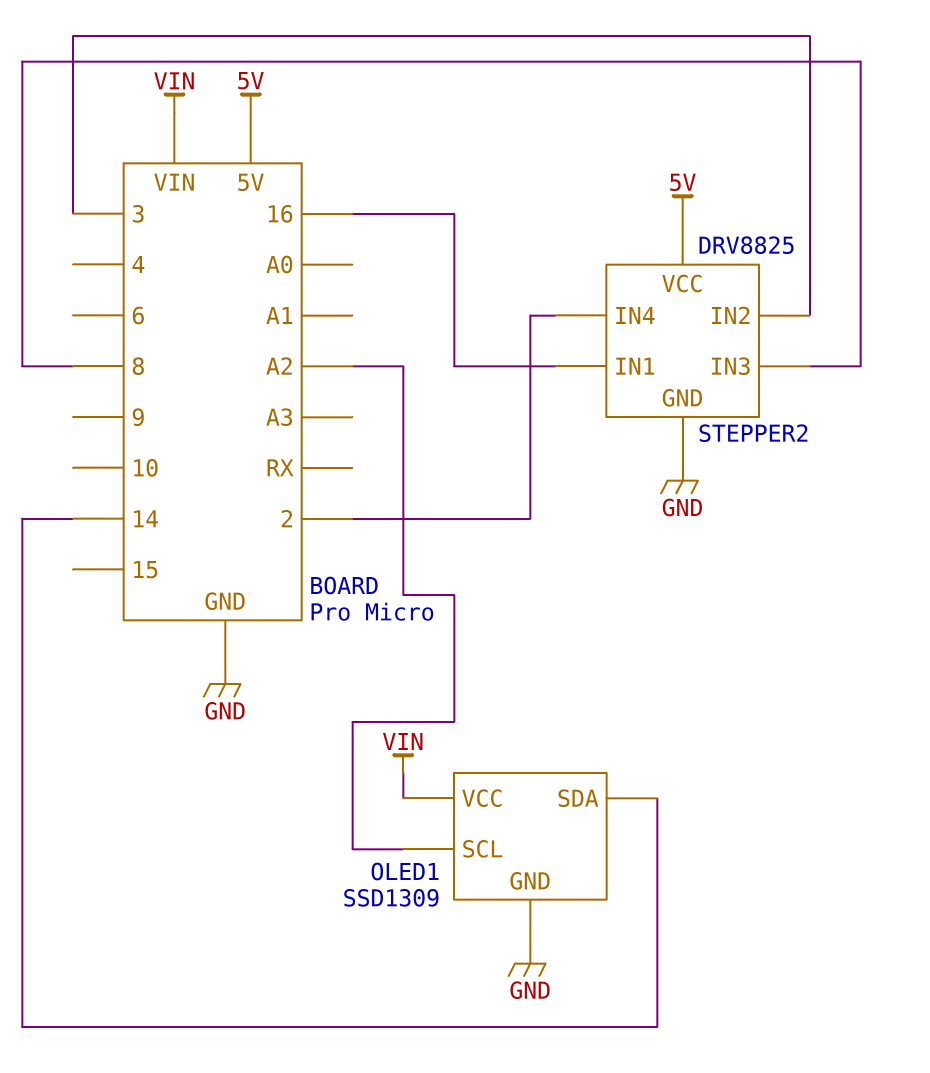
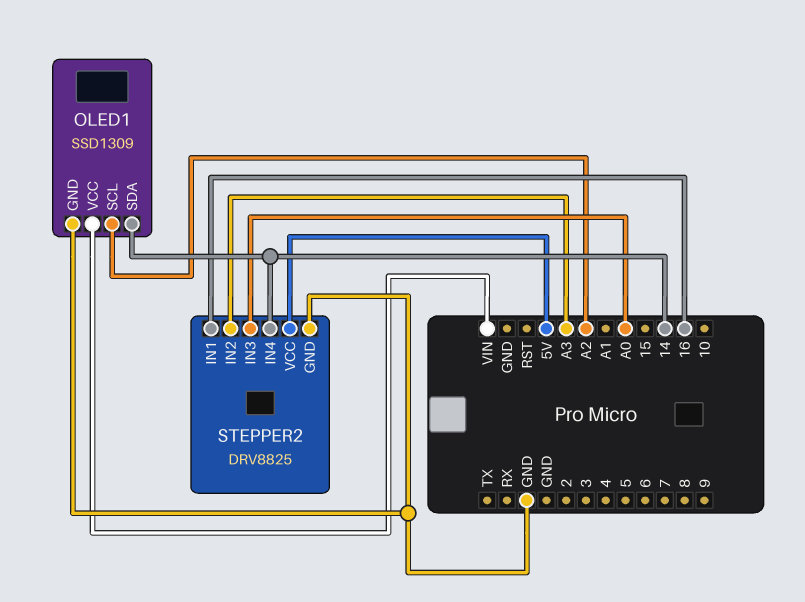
STEPPER2 pin IN2: 3 -> A3
STEPPER2 pin IN3: 8 -> A0
STEPPER2 pin IN4: 2 -> 14

